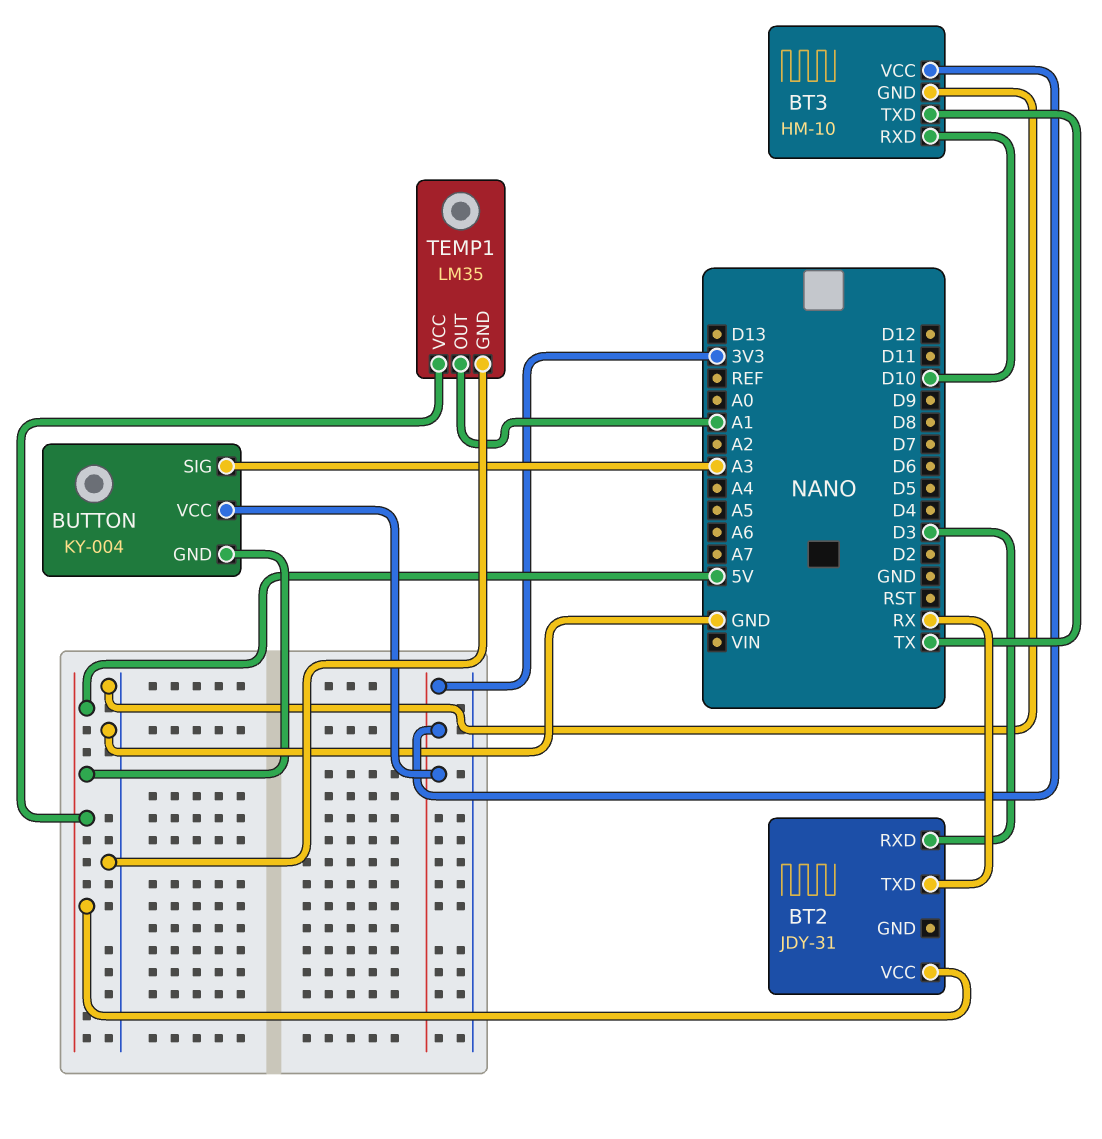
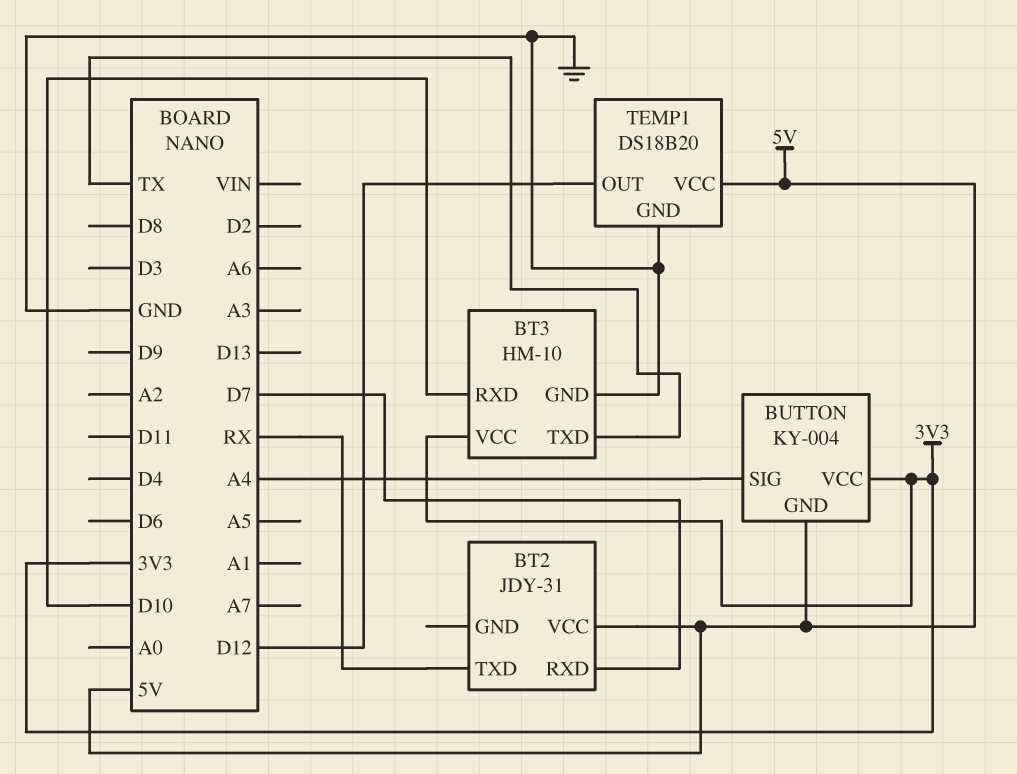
BT2 pin RXD: D3 -> D7
BUTTON pin SIG: A3 -> A4
TEMP1: LM35 -> DS18B20
TEMP1 pin OUT: A1 -> D12

